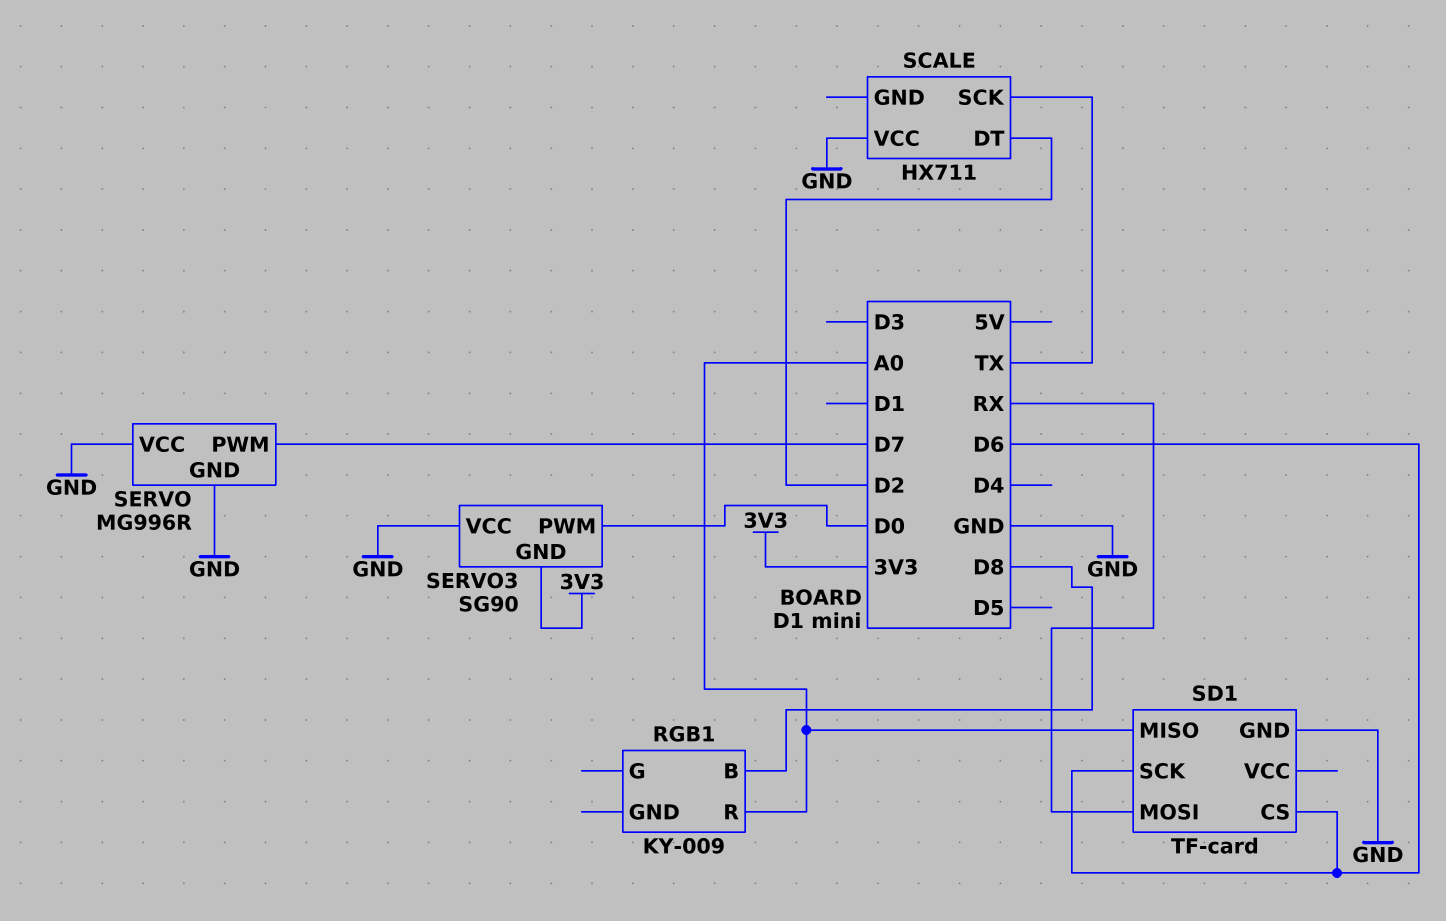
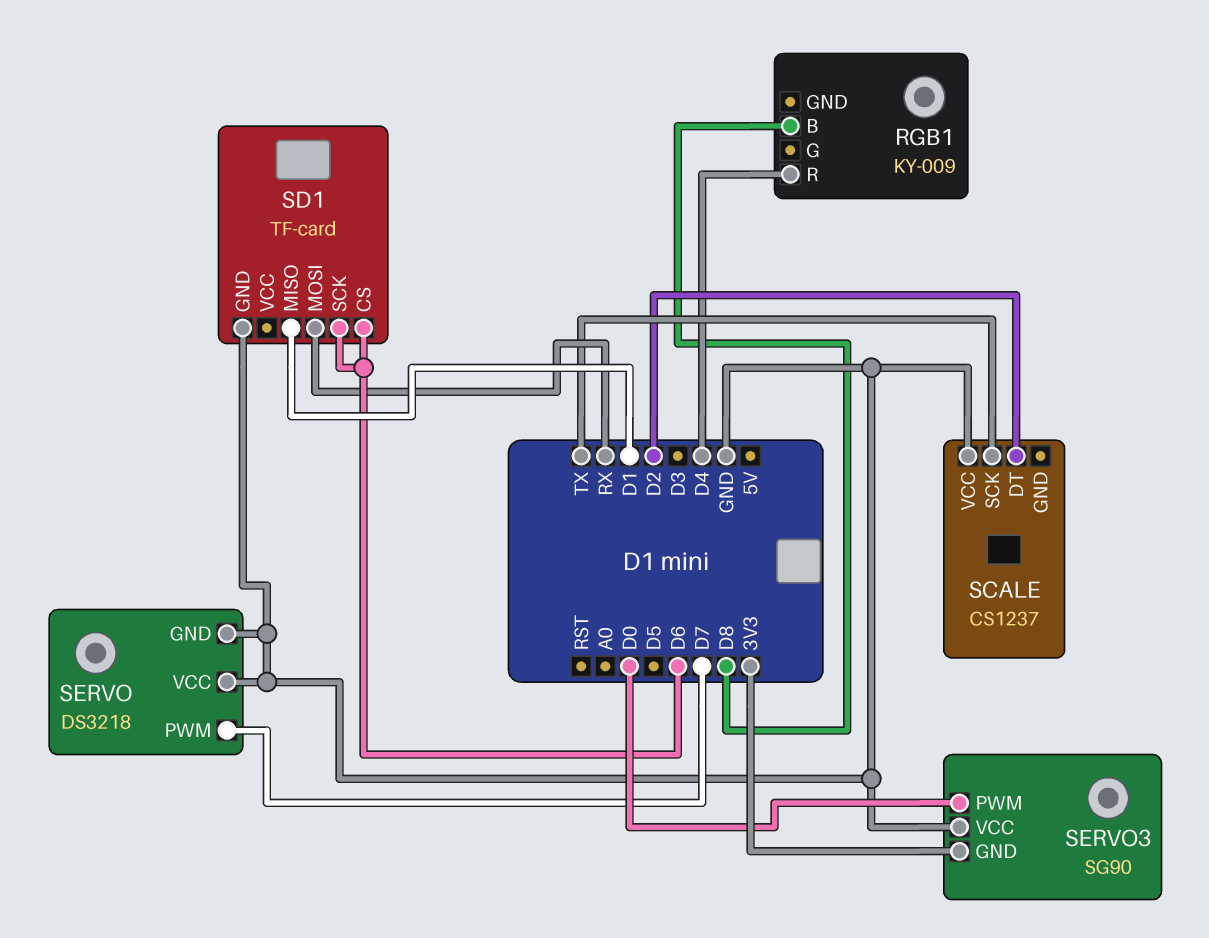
RGB1 pin R: A0 -> D4
SCALE: HX711 -> CS1237
SD1 pin MISO: A0 -> D1
SERVO: MG996R -> DS3218

